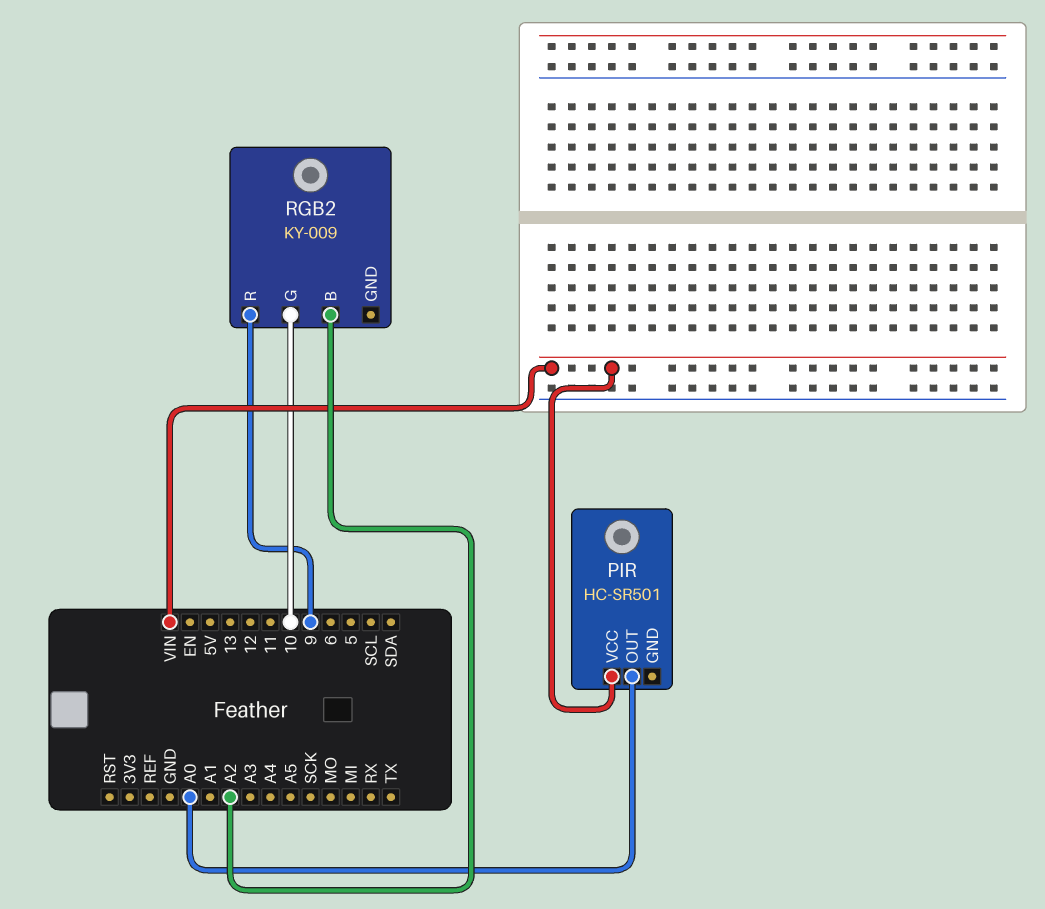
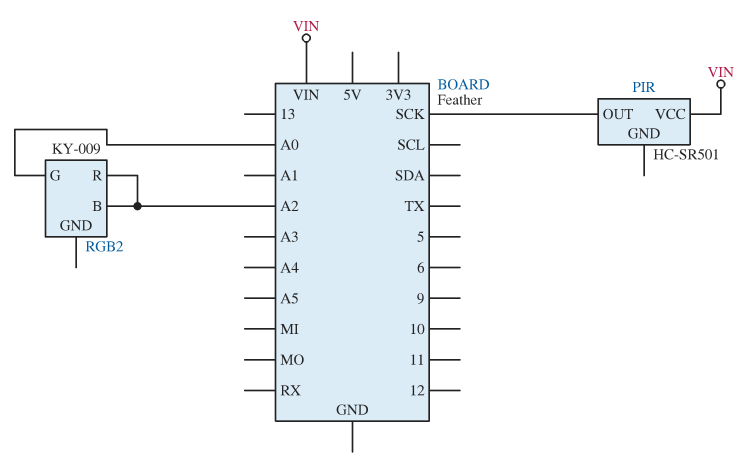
PIR pin OUT: A0 -> SCK
RGB2 pin G: 10 -> A0
RGB2 pin R: 9 -> A2

